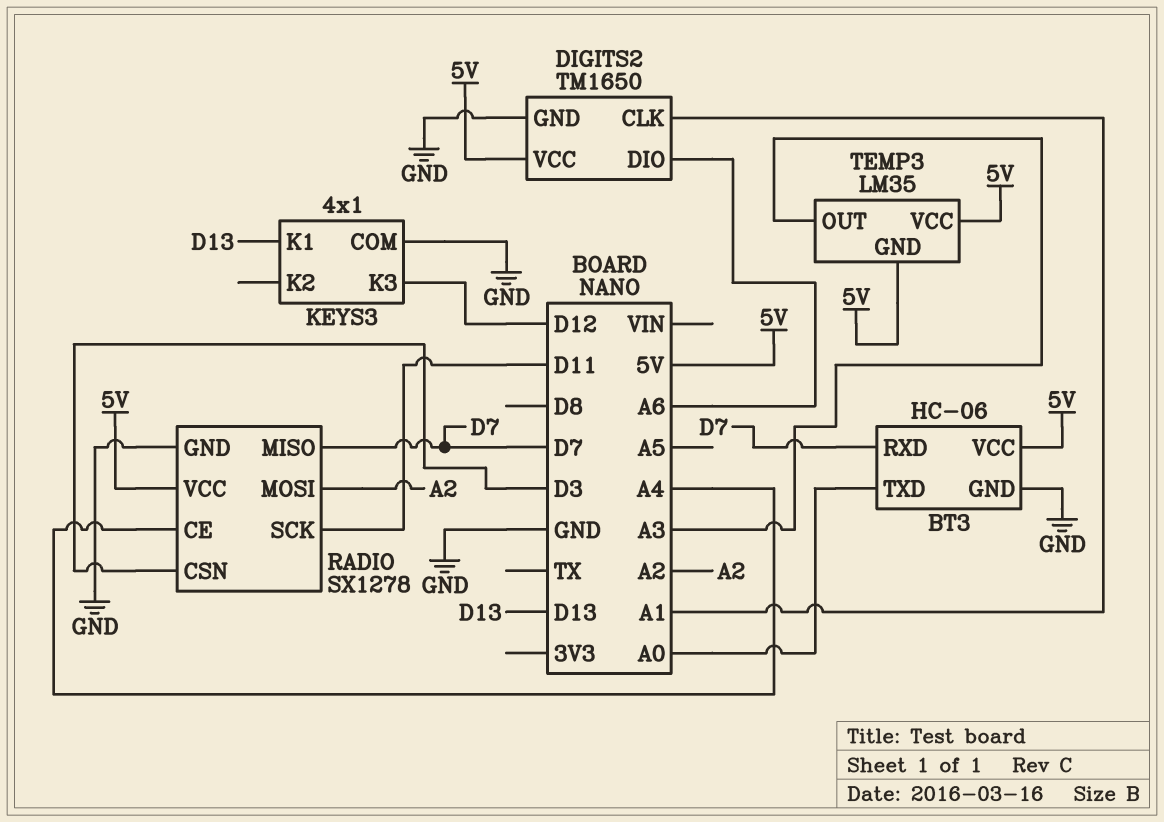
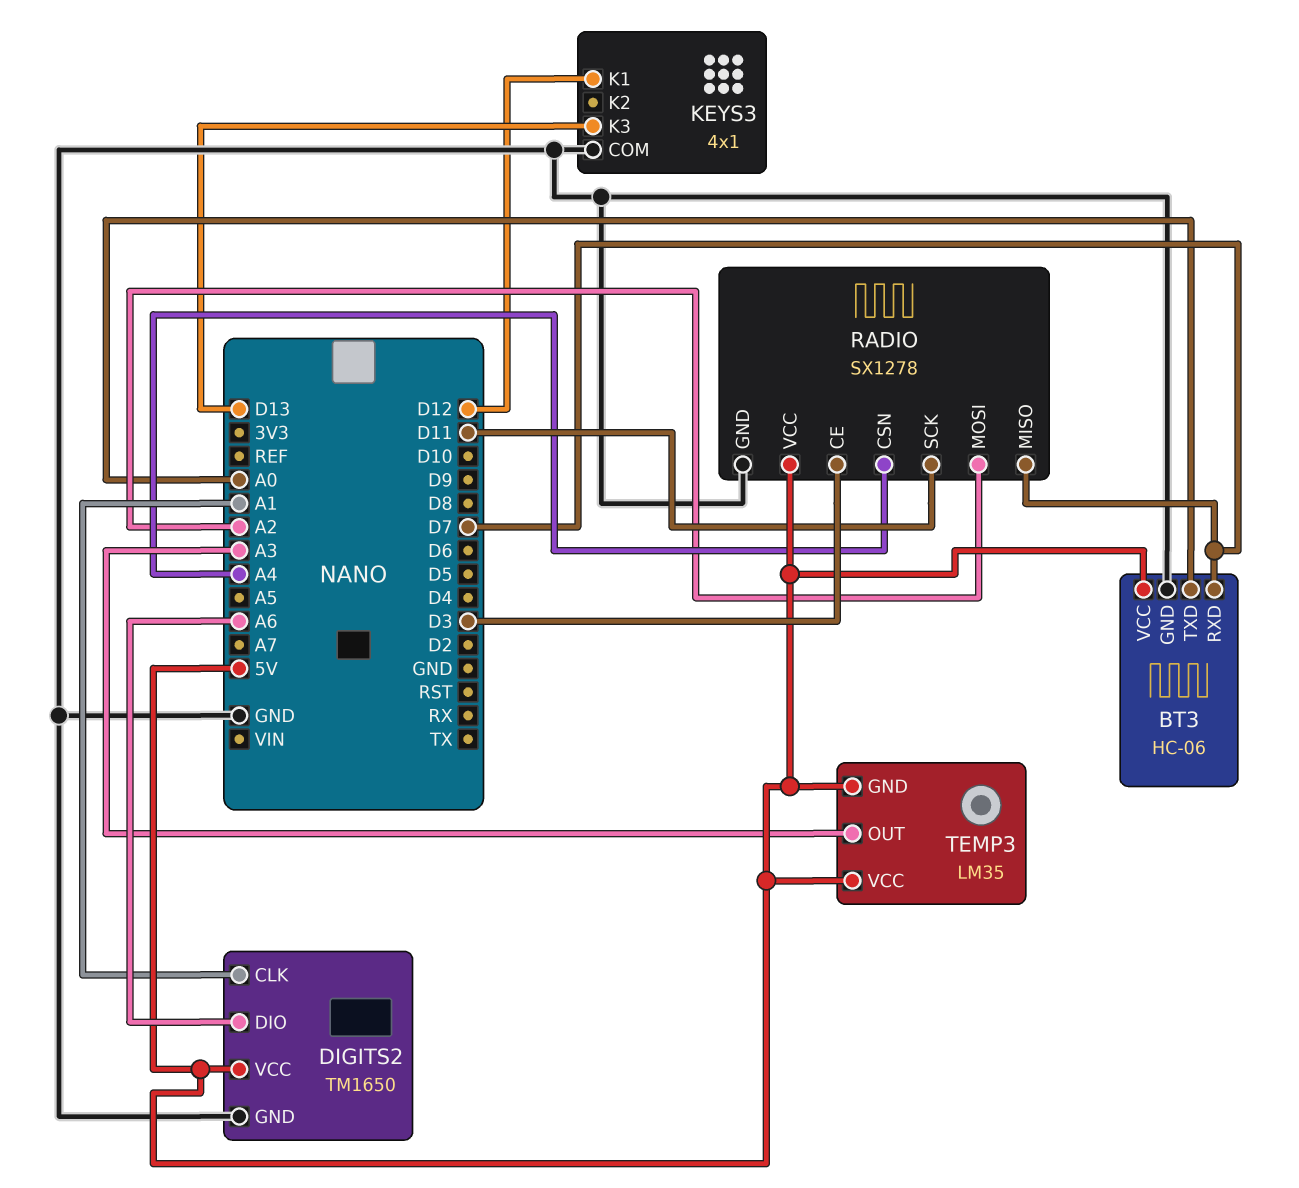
KEYS3 pin K1: D13 -> D12
KEYS3 pin K3: D12 -> D13
RADIO pin CE: A4 -> D3
RADIO pin CSN: D3 -> A4

